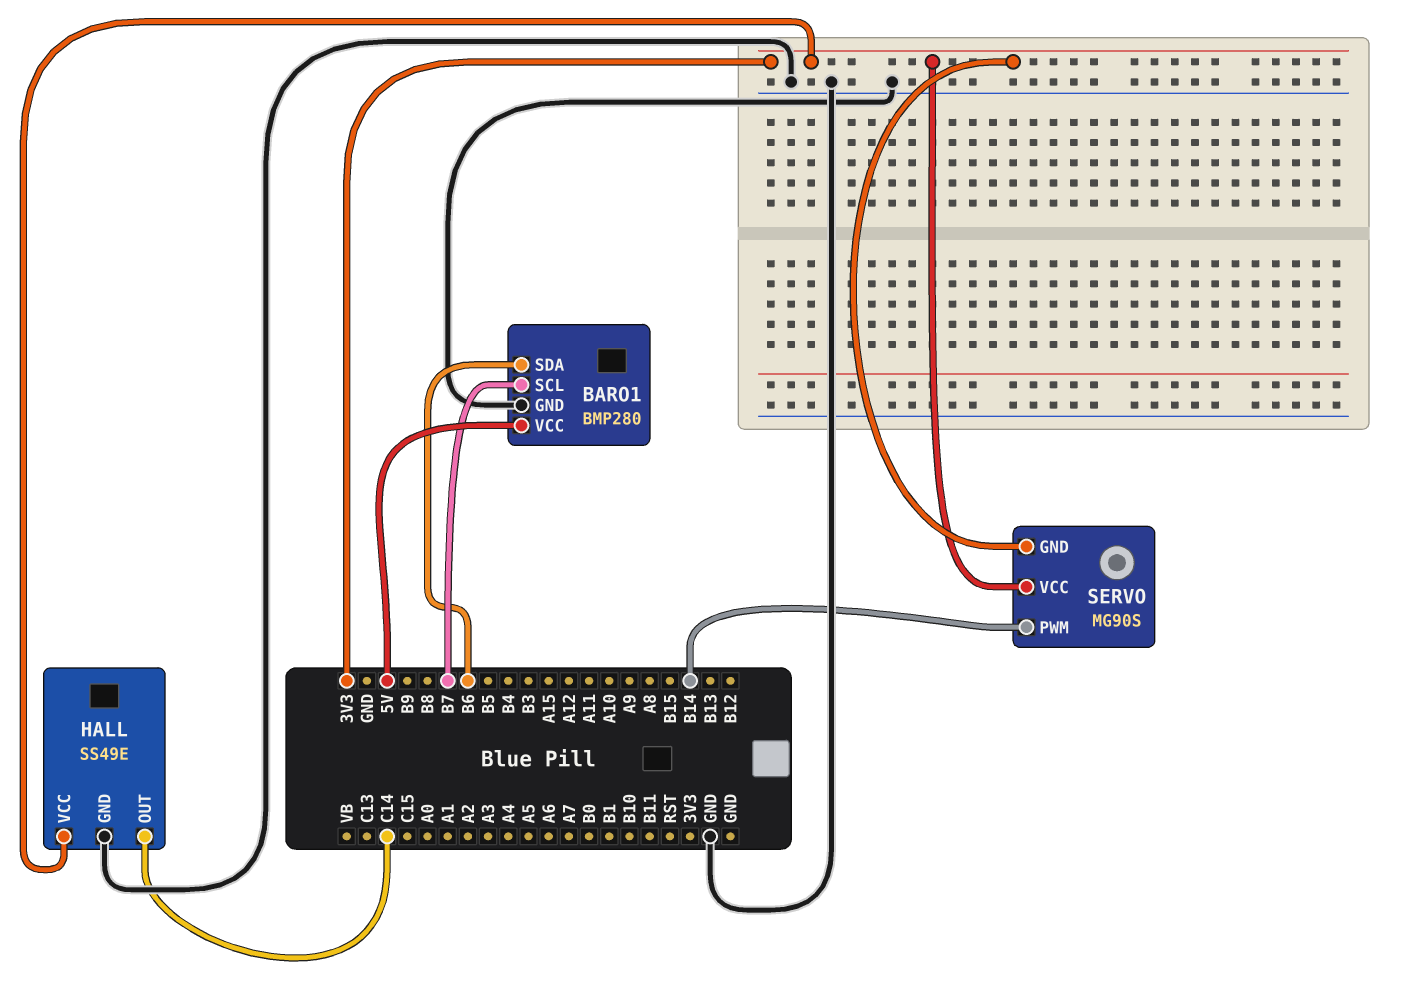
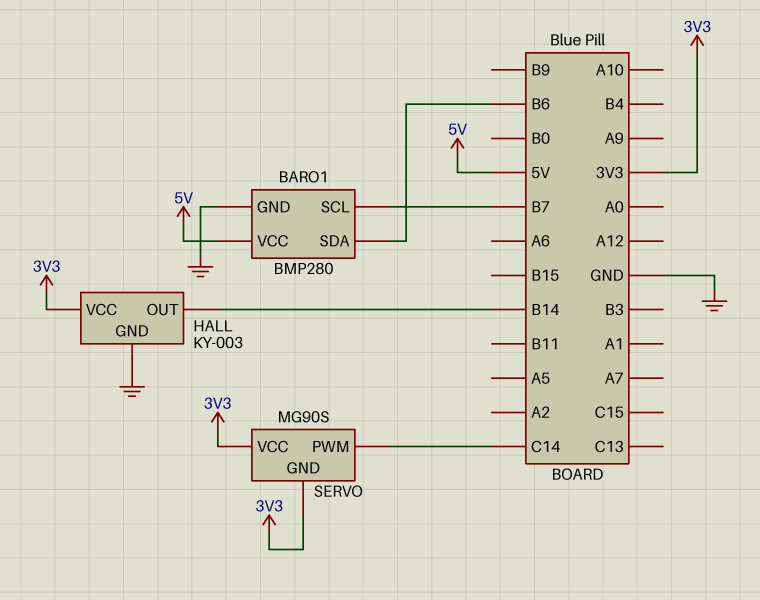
HALL: SS49E -> KY-003
HALL pin OUT: C14 -> B14
SERVO pin PWM: B14 -> C14

